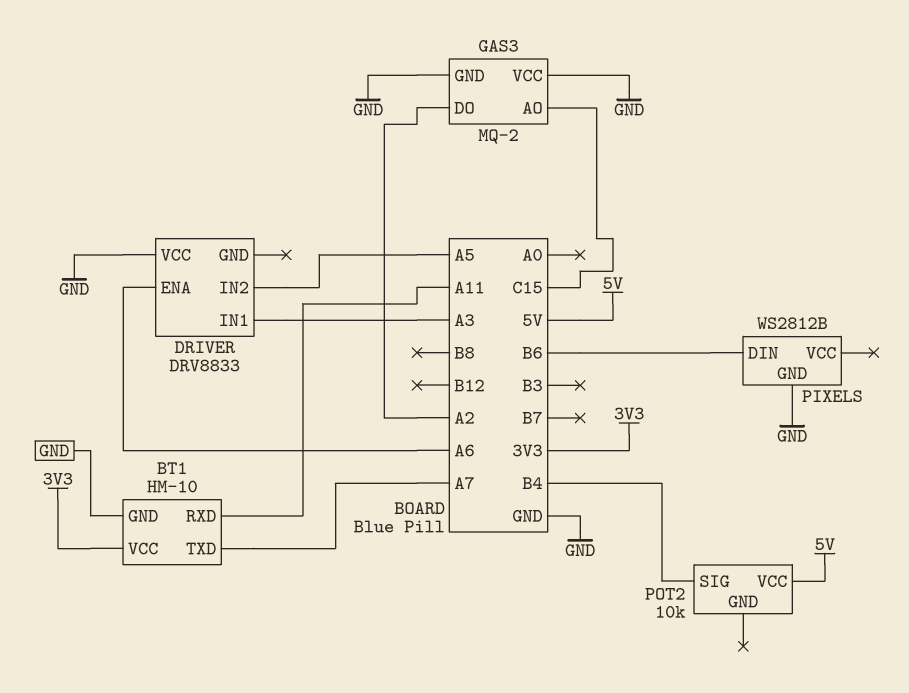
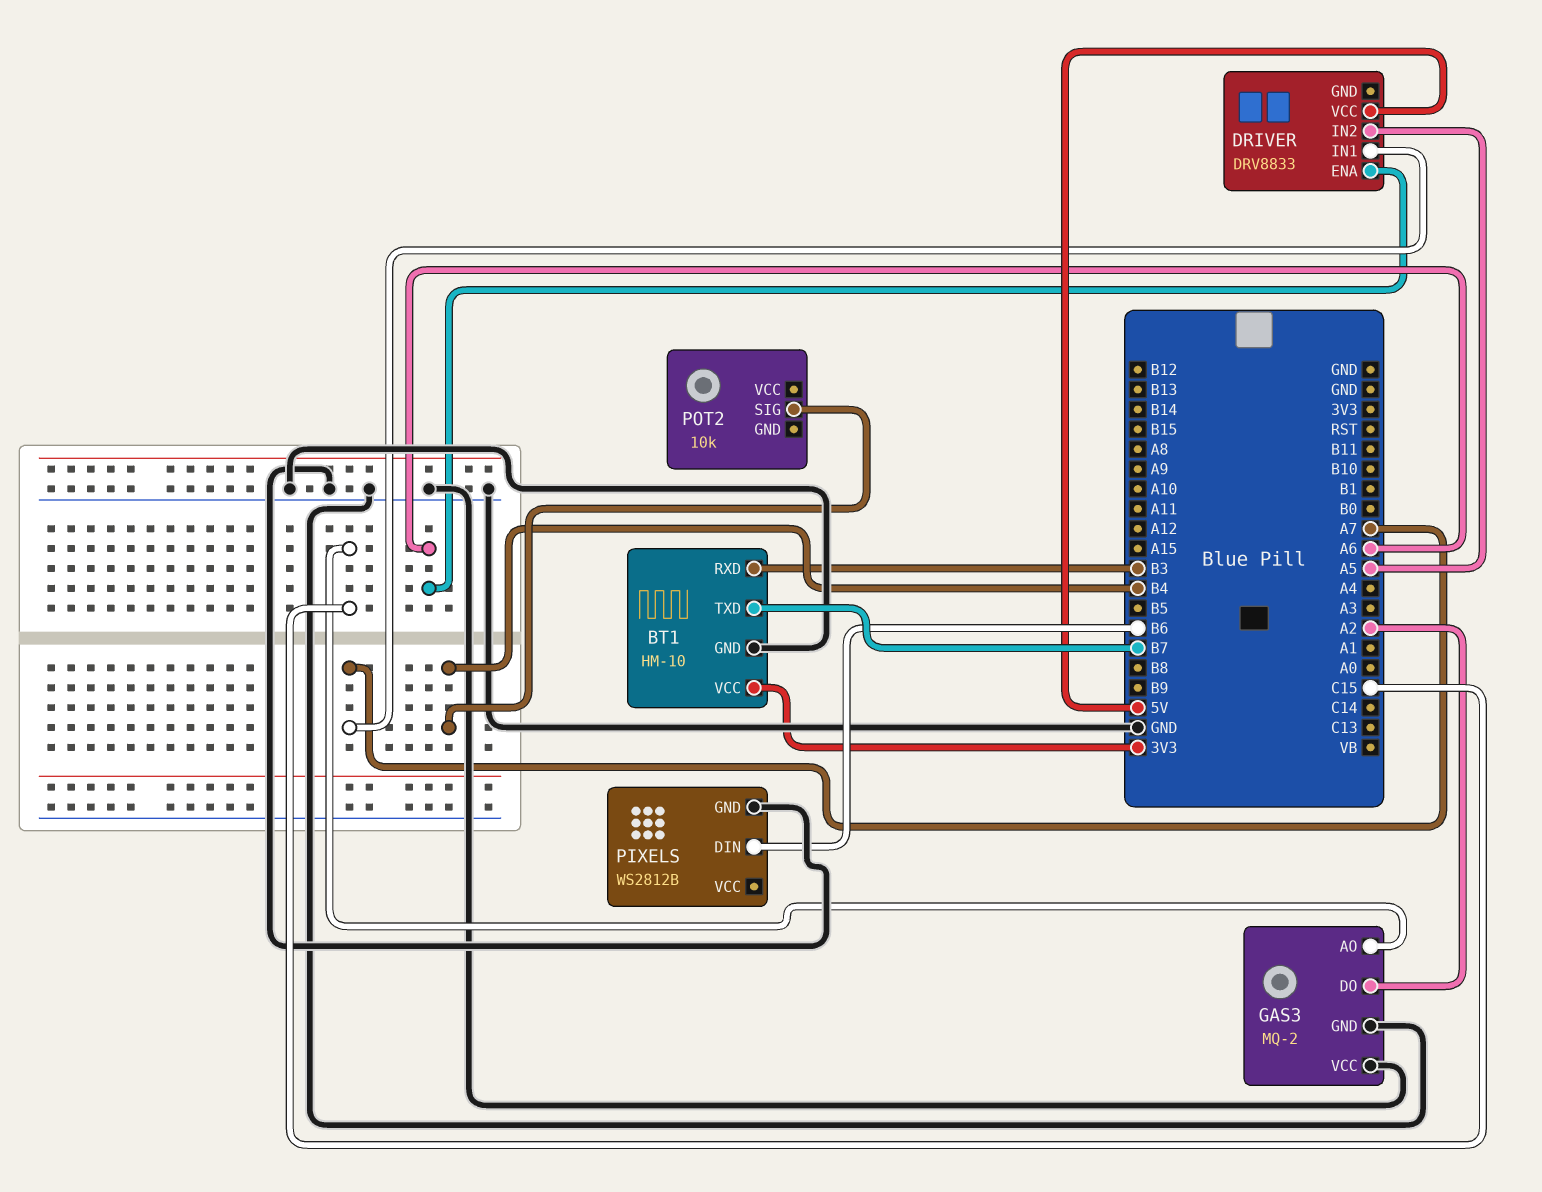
BT1 pin RXD: A11 -> B3
BT1 pin TXD: A7 -> B7
DRIVER pin IN1: A3 -> A7
DRIVER pin VCC: GND -> 5V
POT2 pin VCC: 5V -> none

